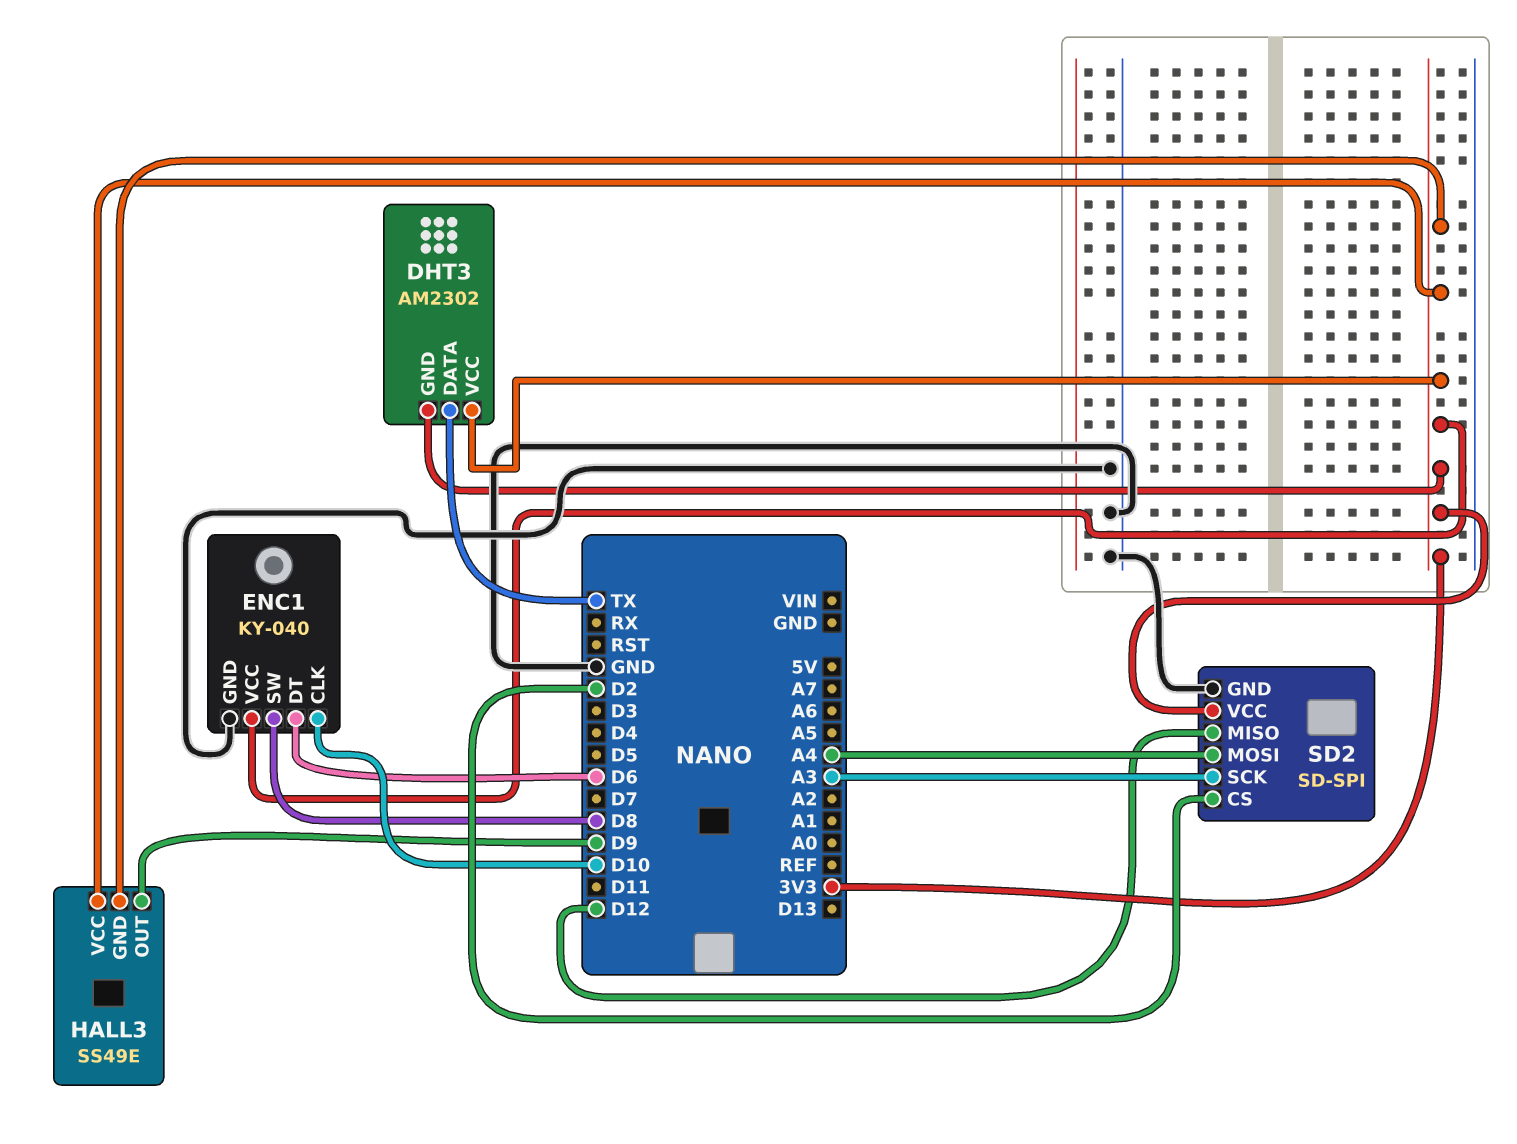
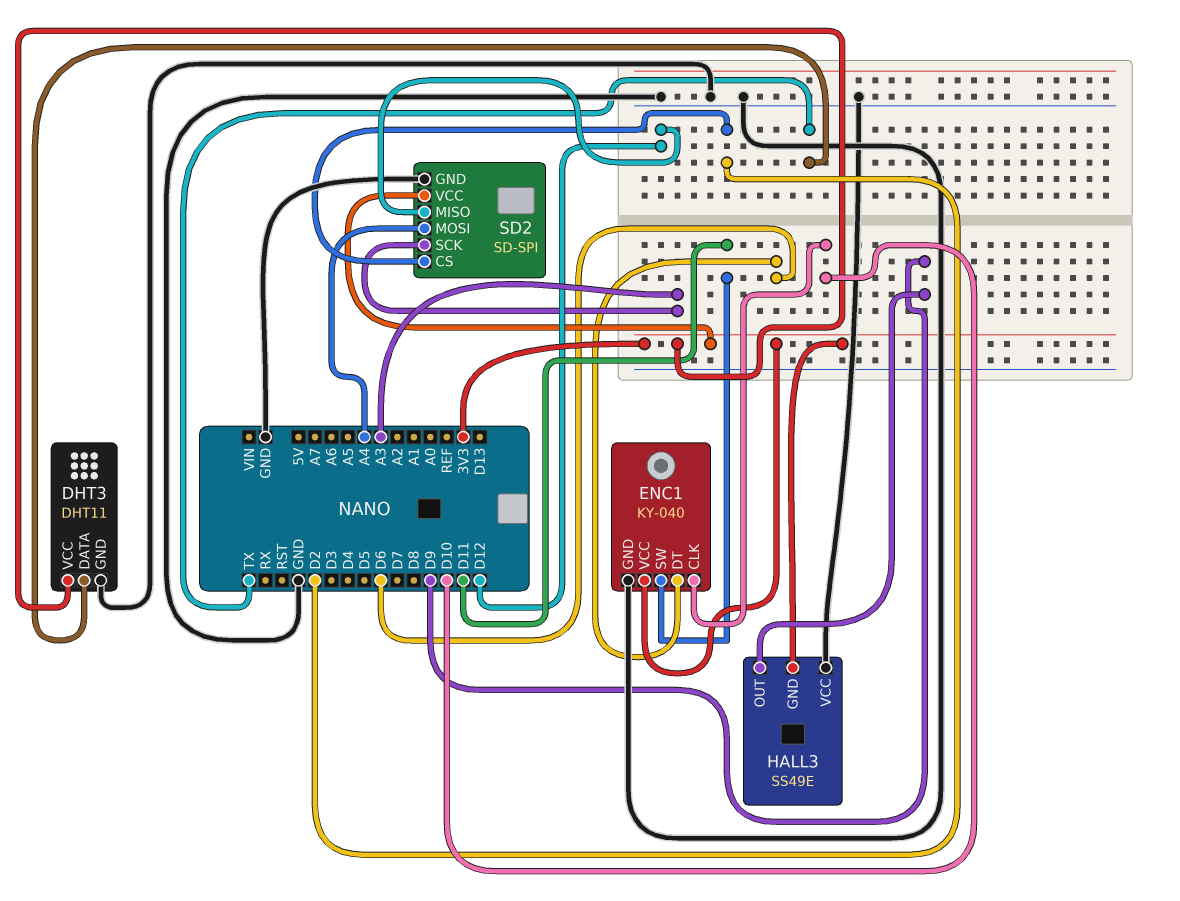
DHT3: AM2302 -> DHT11
DHT3 pin GND: 3V3 -> GND
ENC1 pin SW: D8 -> D11
HALL3 pin VCC: 3V3 -> GND

